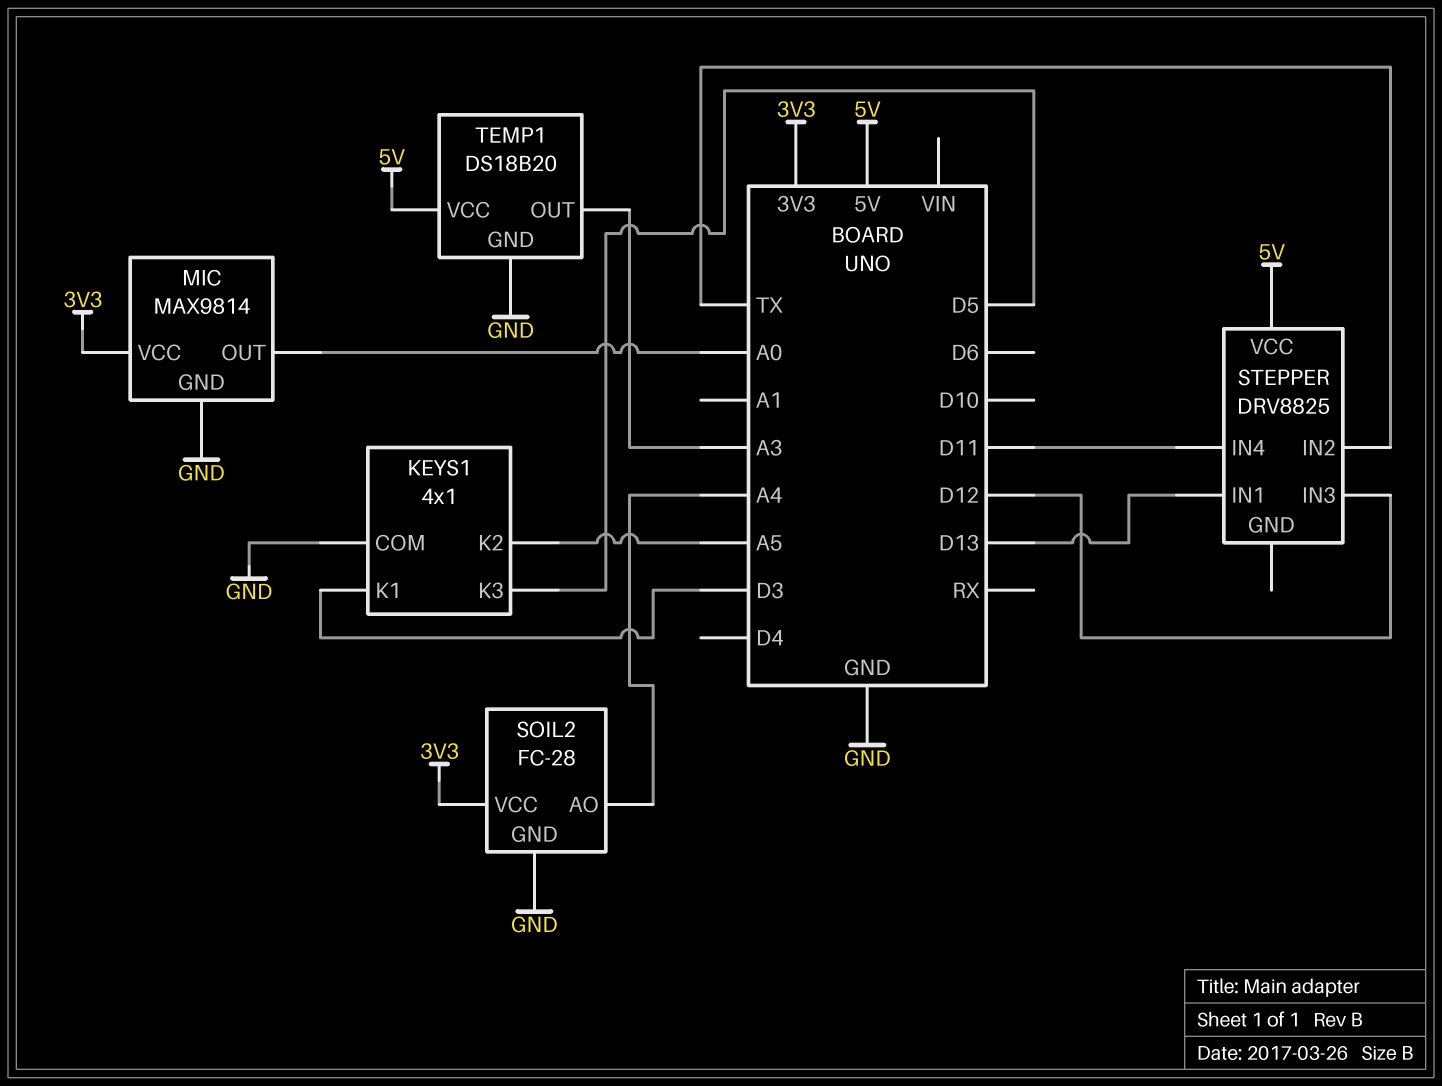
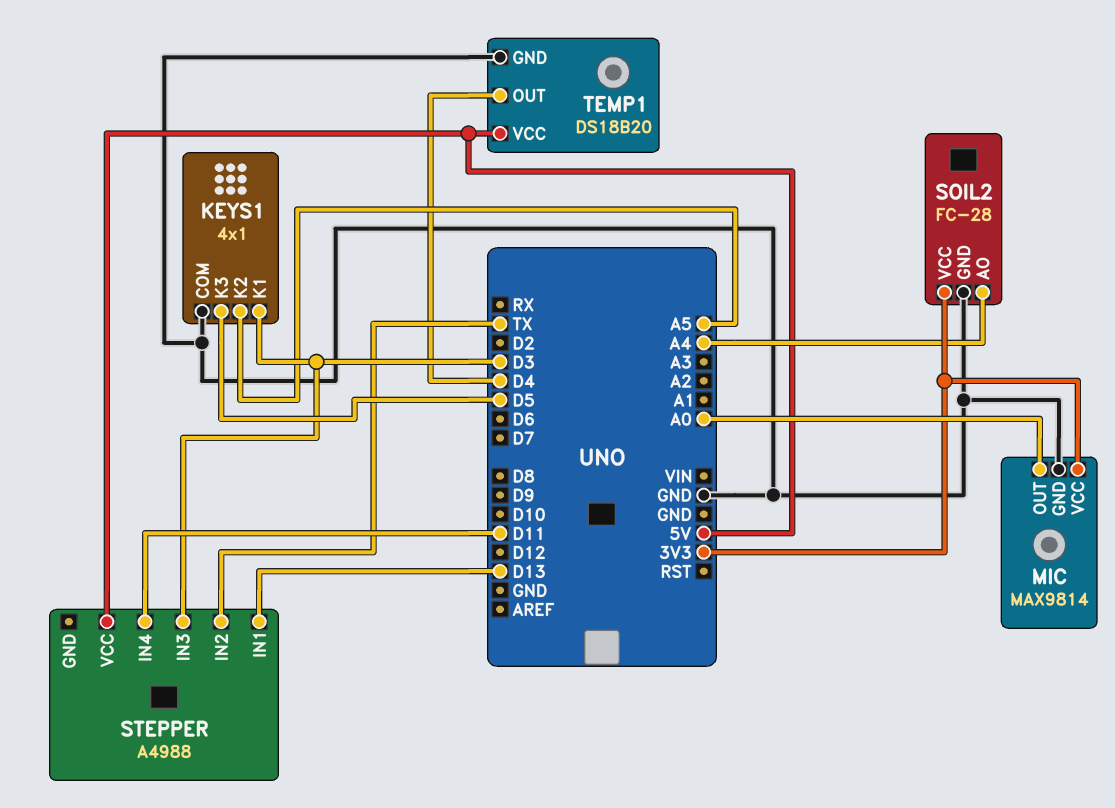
STEPPER: DRV8825 -> A4988
STEPPER pin IN3: D12 -> D3
TEMP1 pin OUT: A3 -> D4

